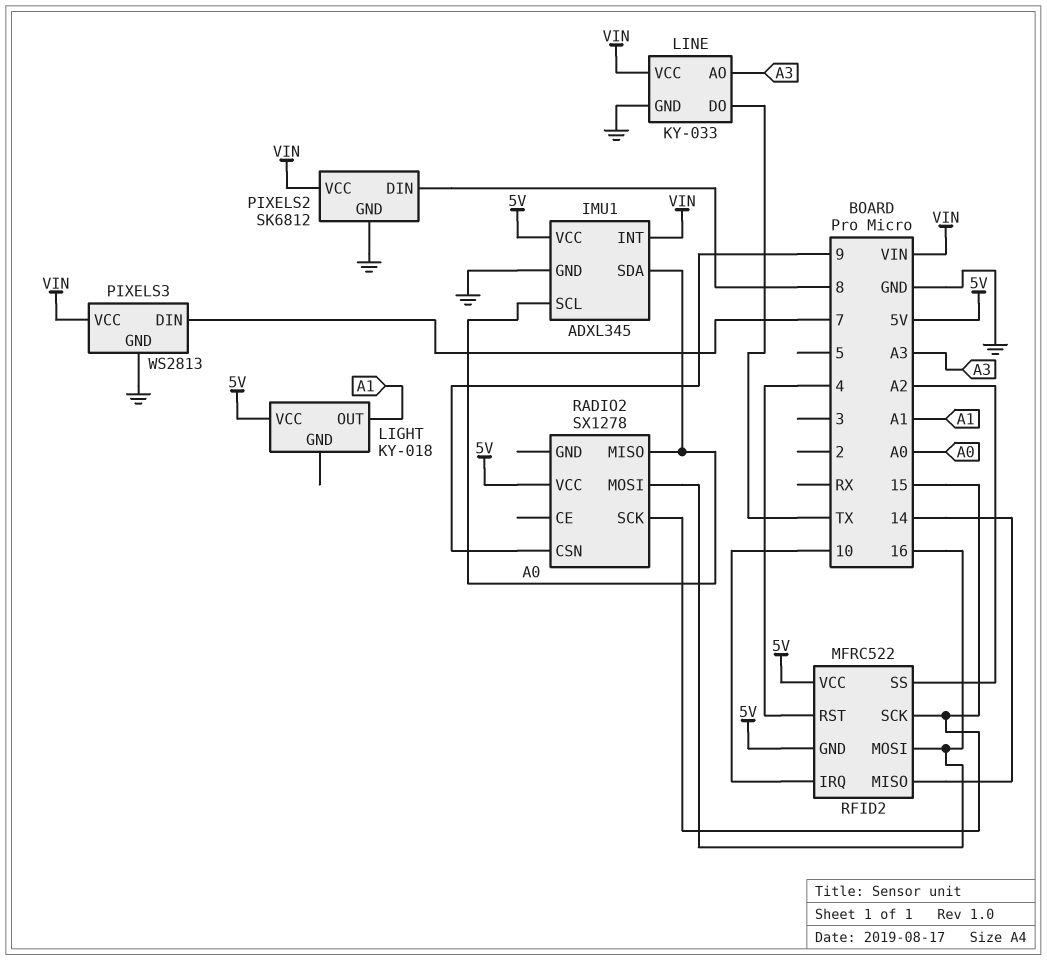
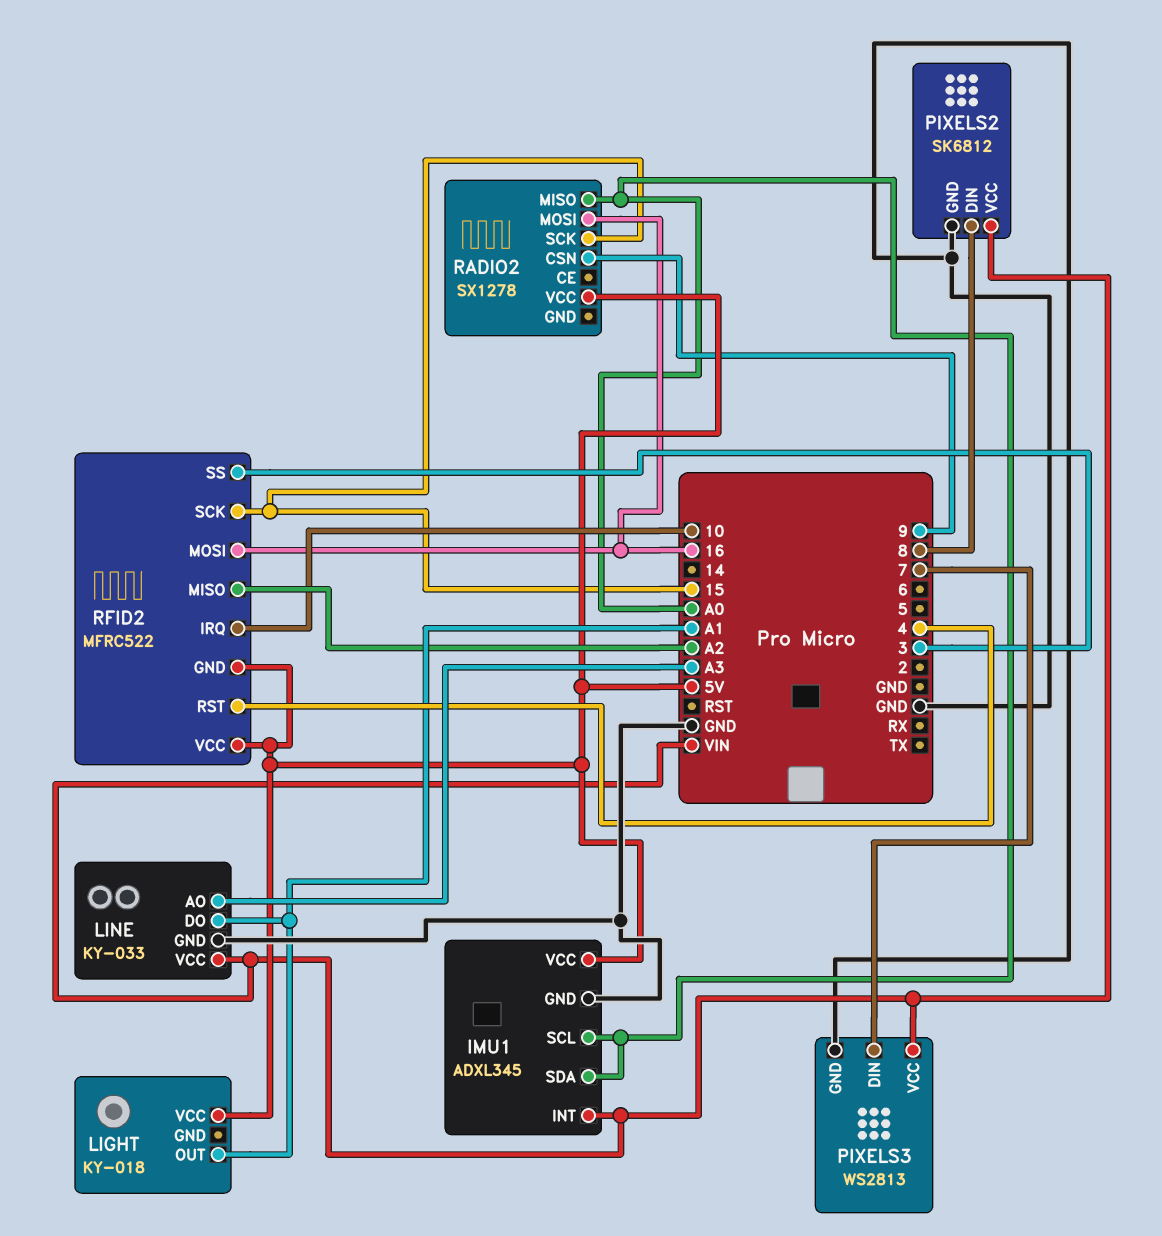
LINE pin DO: TX -> A1
RFID2 pin MISO: 14 -> A2
RFID2 pin SS: A2 -> 3

